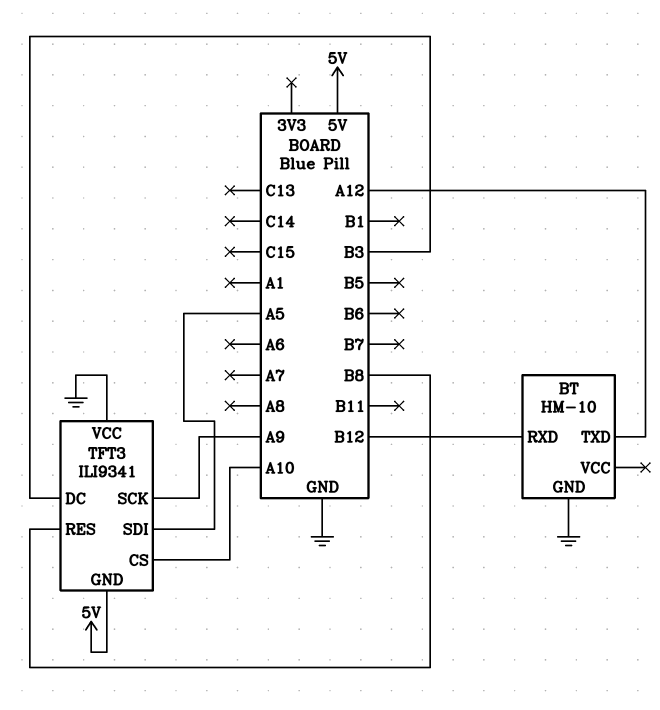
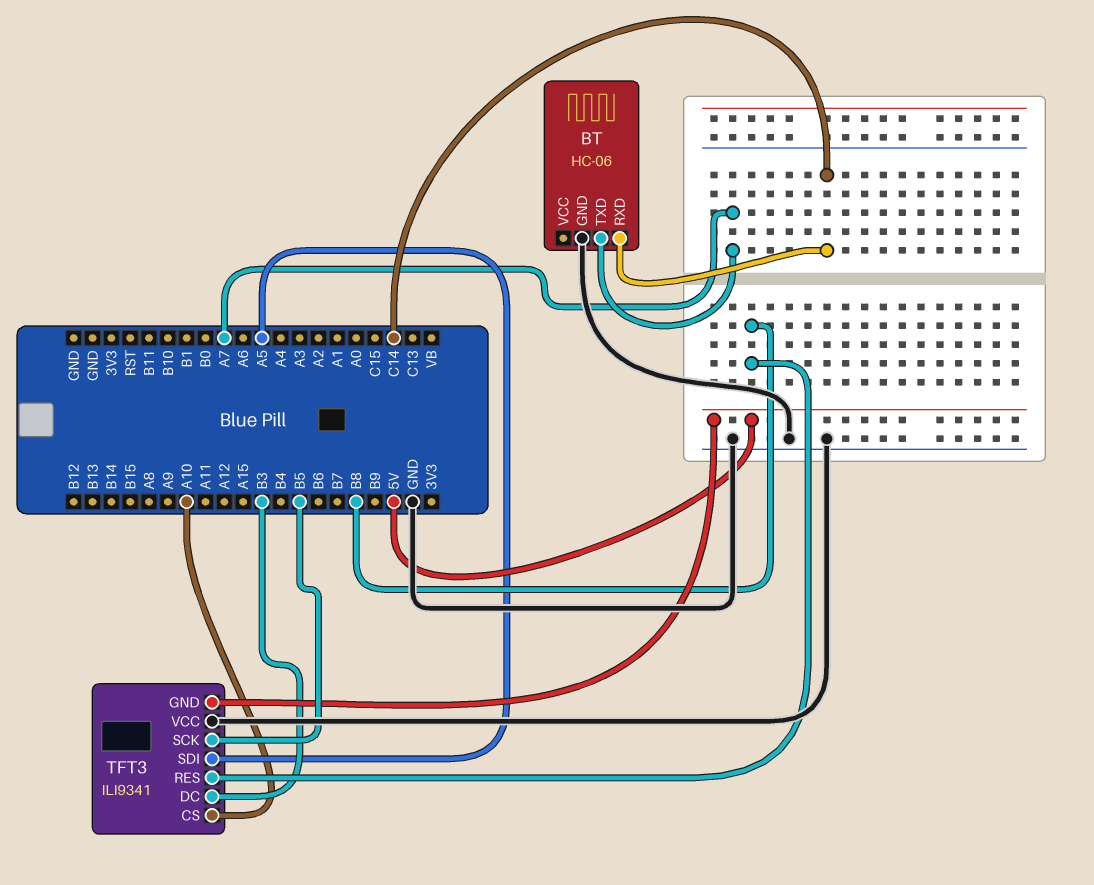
BT: HM-10 -> HC-06
BT pin RXD: B12 -> C14
BT pin TXD: A12 -> A7
TFT3 pin SCK: A9 -> B5

